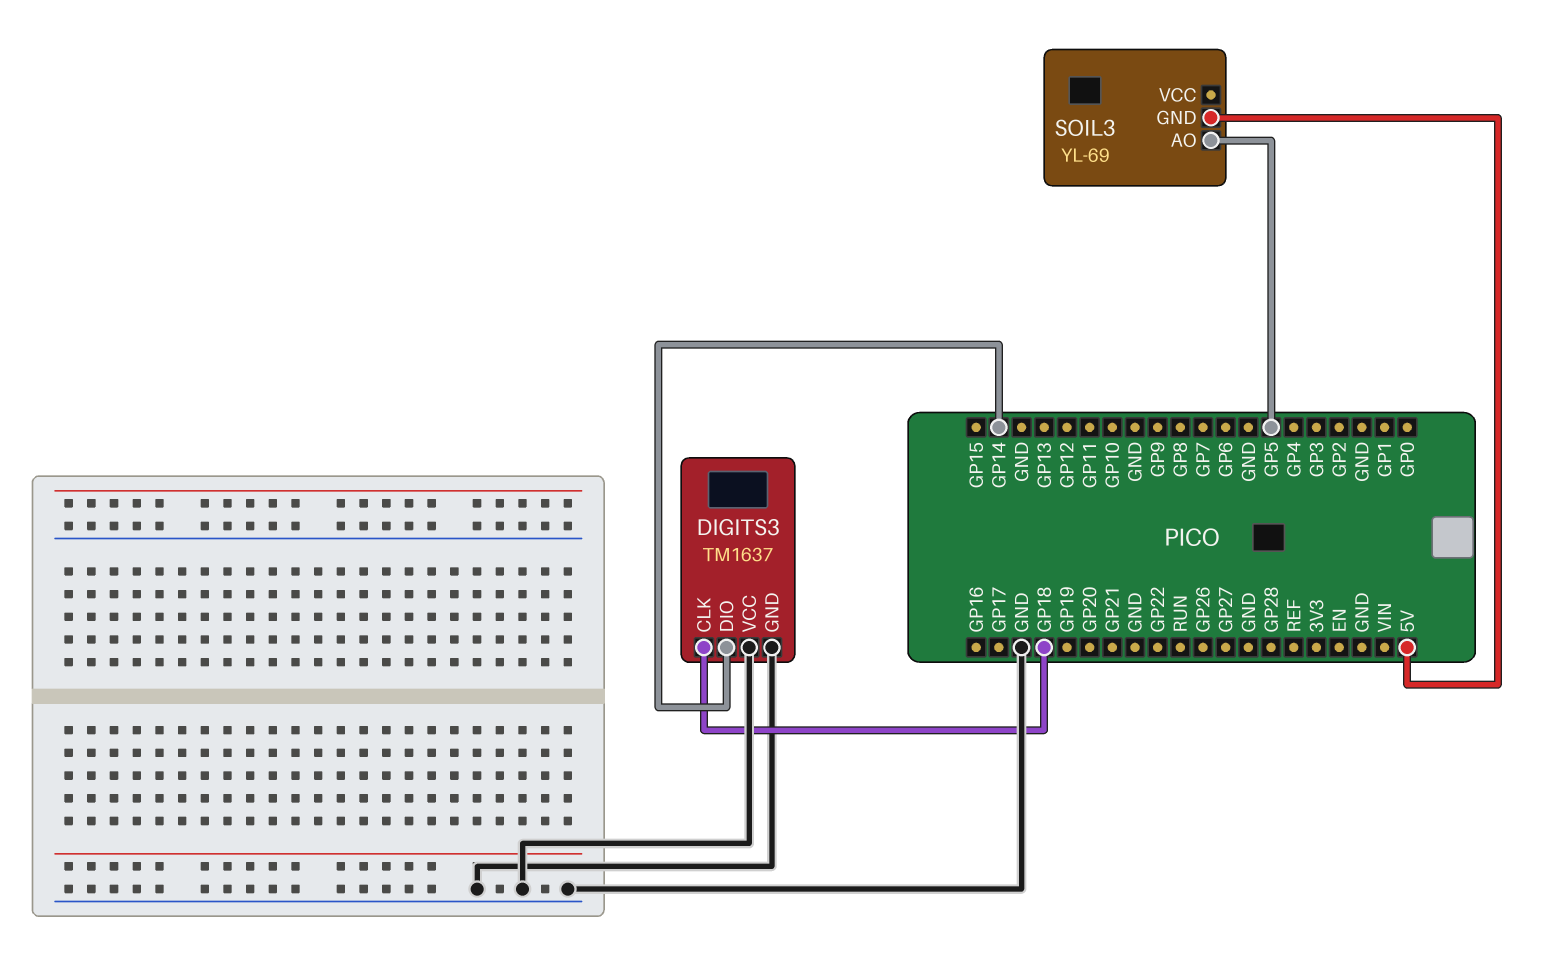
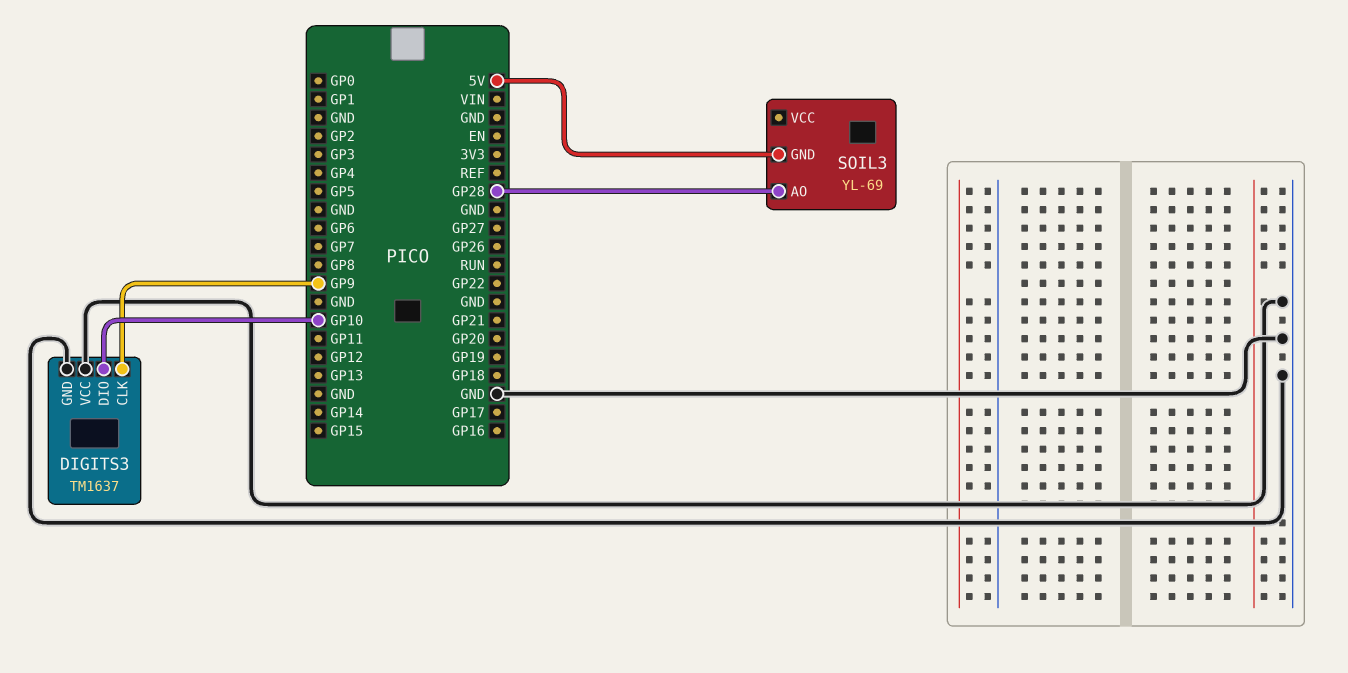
DIGITS3 pin CLK: GP18 -> GP9
DIGITS3 pin DIO: GP14 -> GP10
SOIL3 pin AO: GP5 -> GP28

